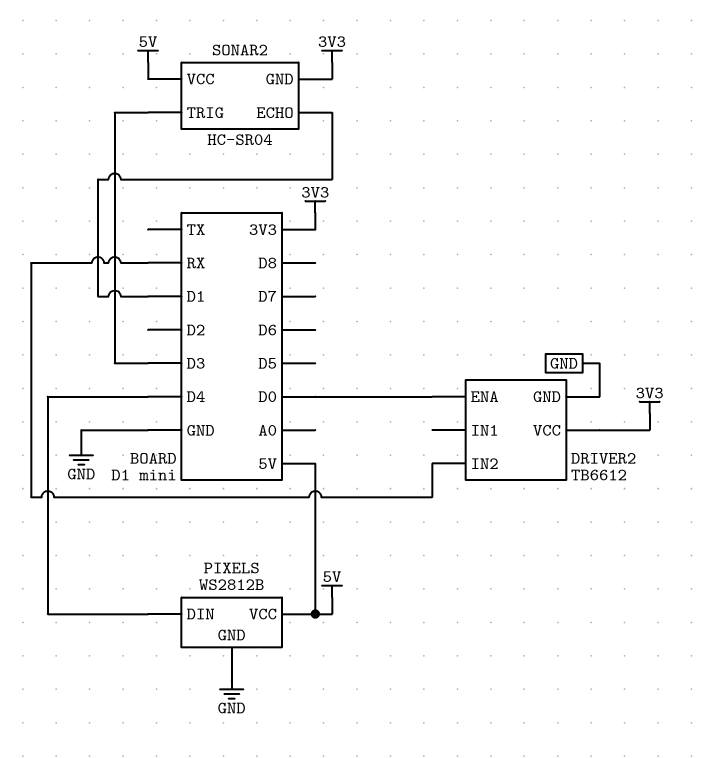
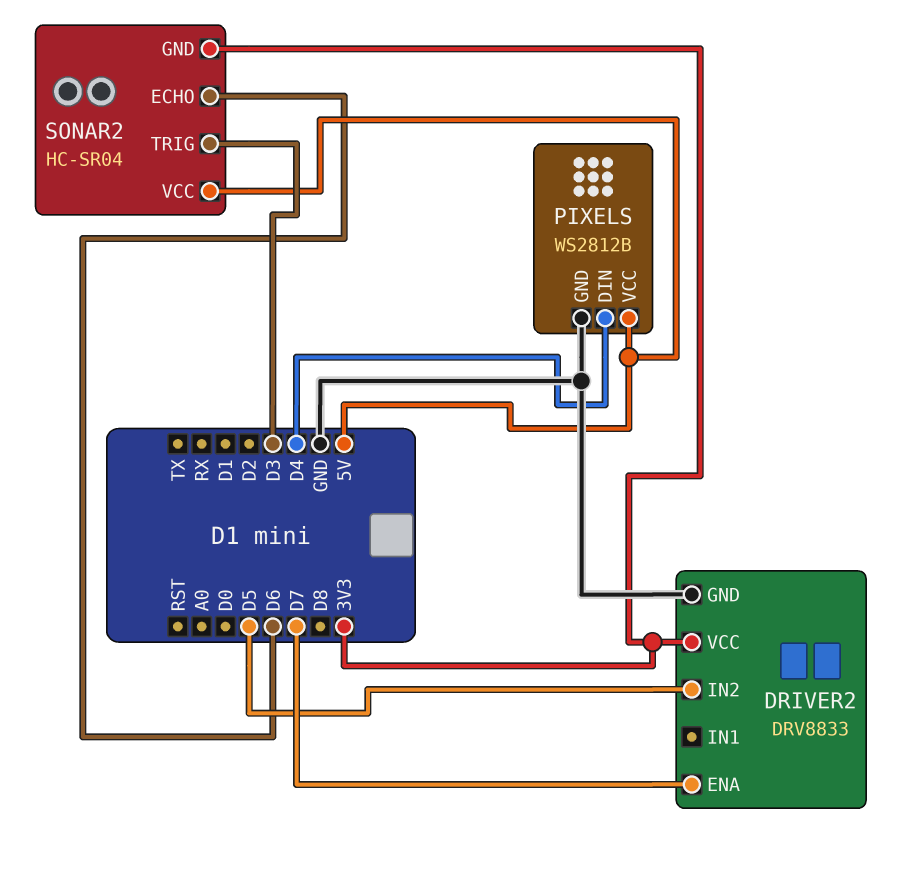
DRIVER2: TB6612 -> DRV8833
DRIVER2 pin ENA: D0 -> D7
DRIVER2 pin IN2: RX -> D5
SONAR2 pin ECHO: D1 -> D6

